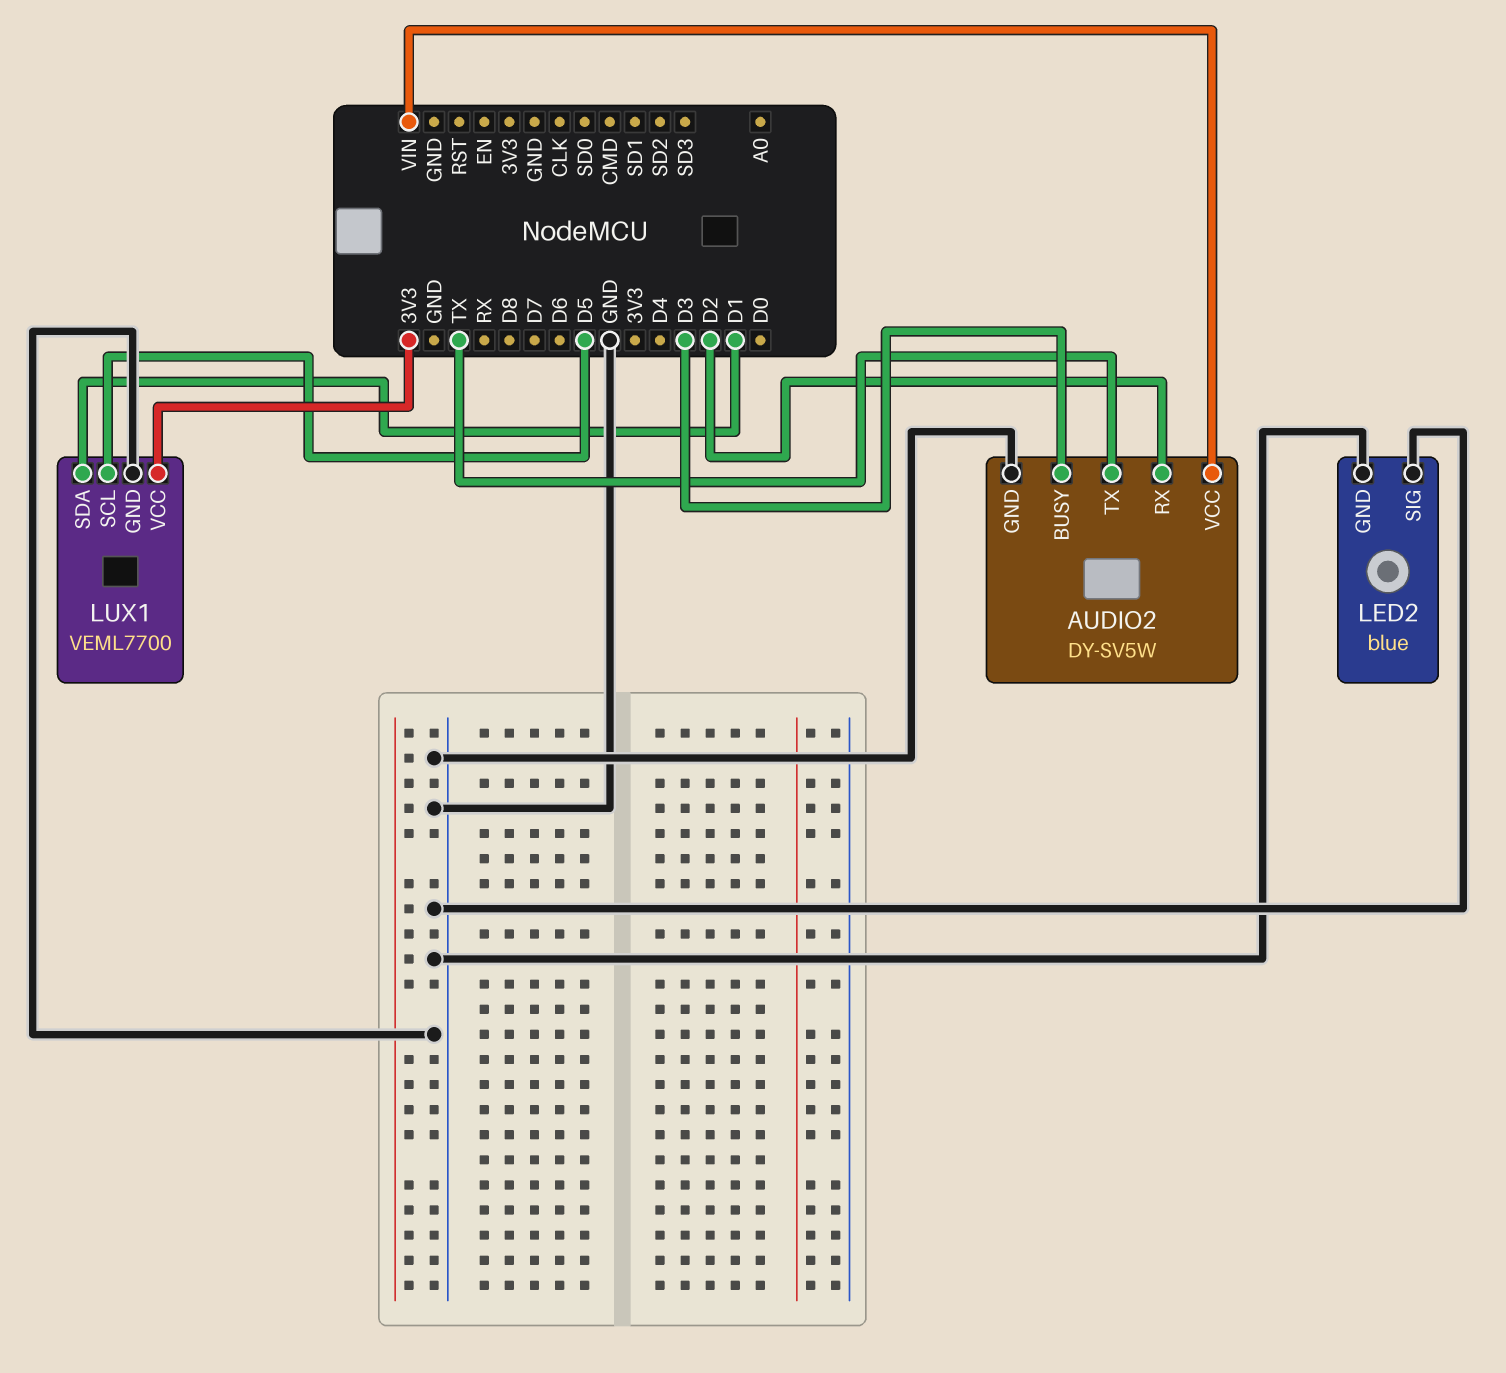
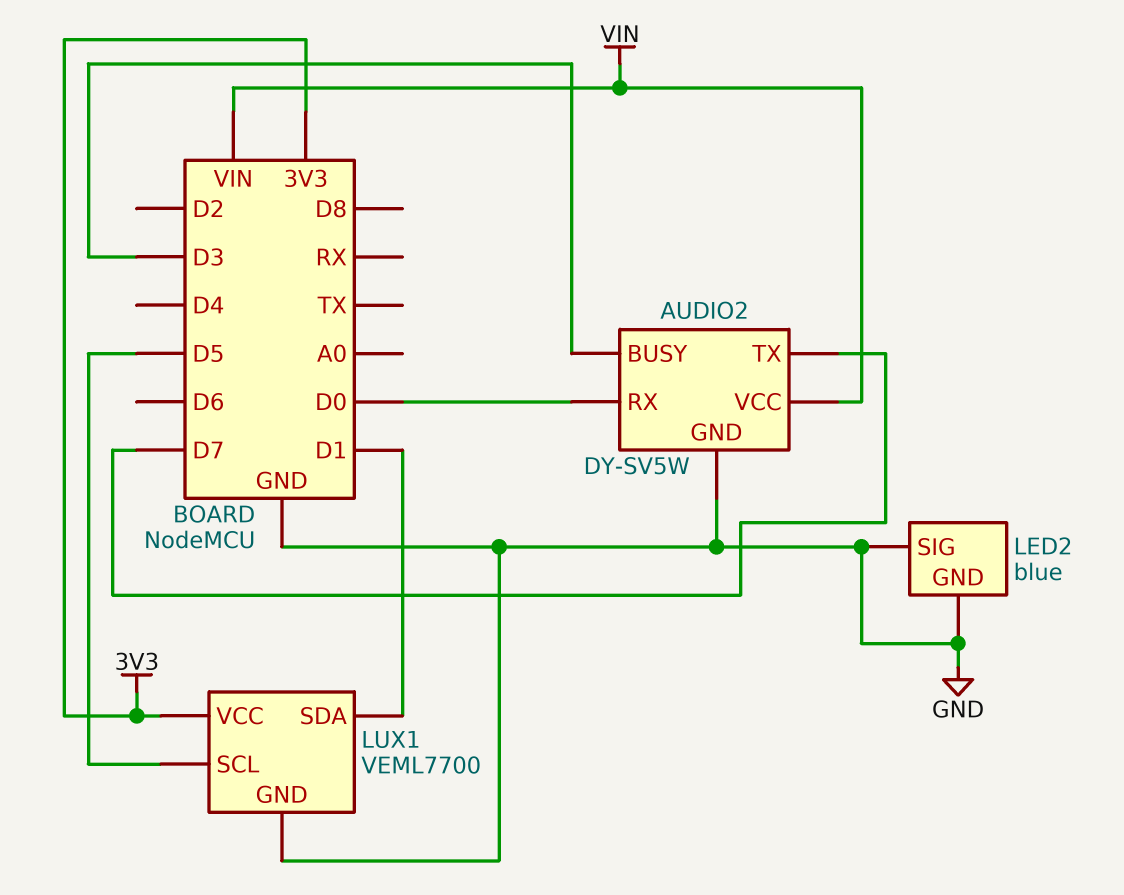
AUDIO2 pin RX: D2 -> D0
AUDIO2 pin TX: TX -> D7

